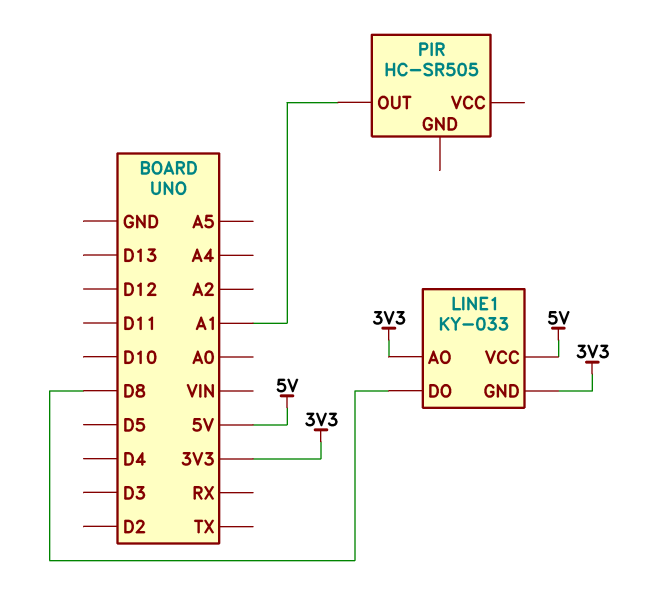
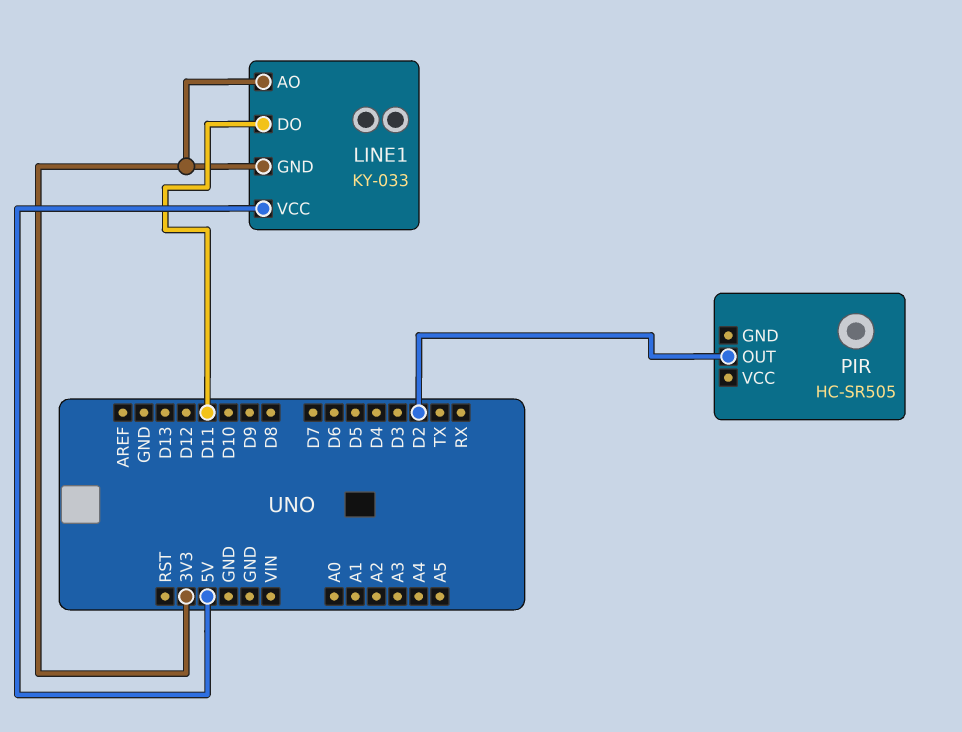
LINE1 pin DO: D8 -> D11
PIR pin OUT: A1 -> D2

